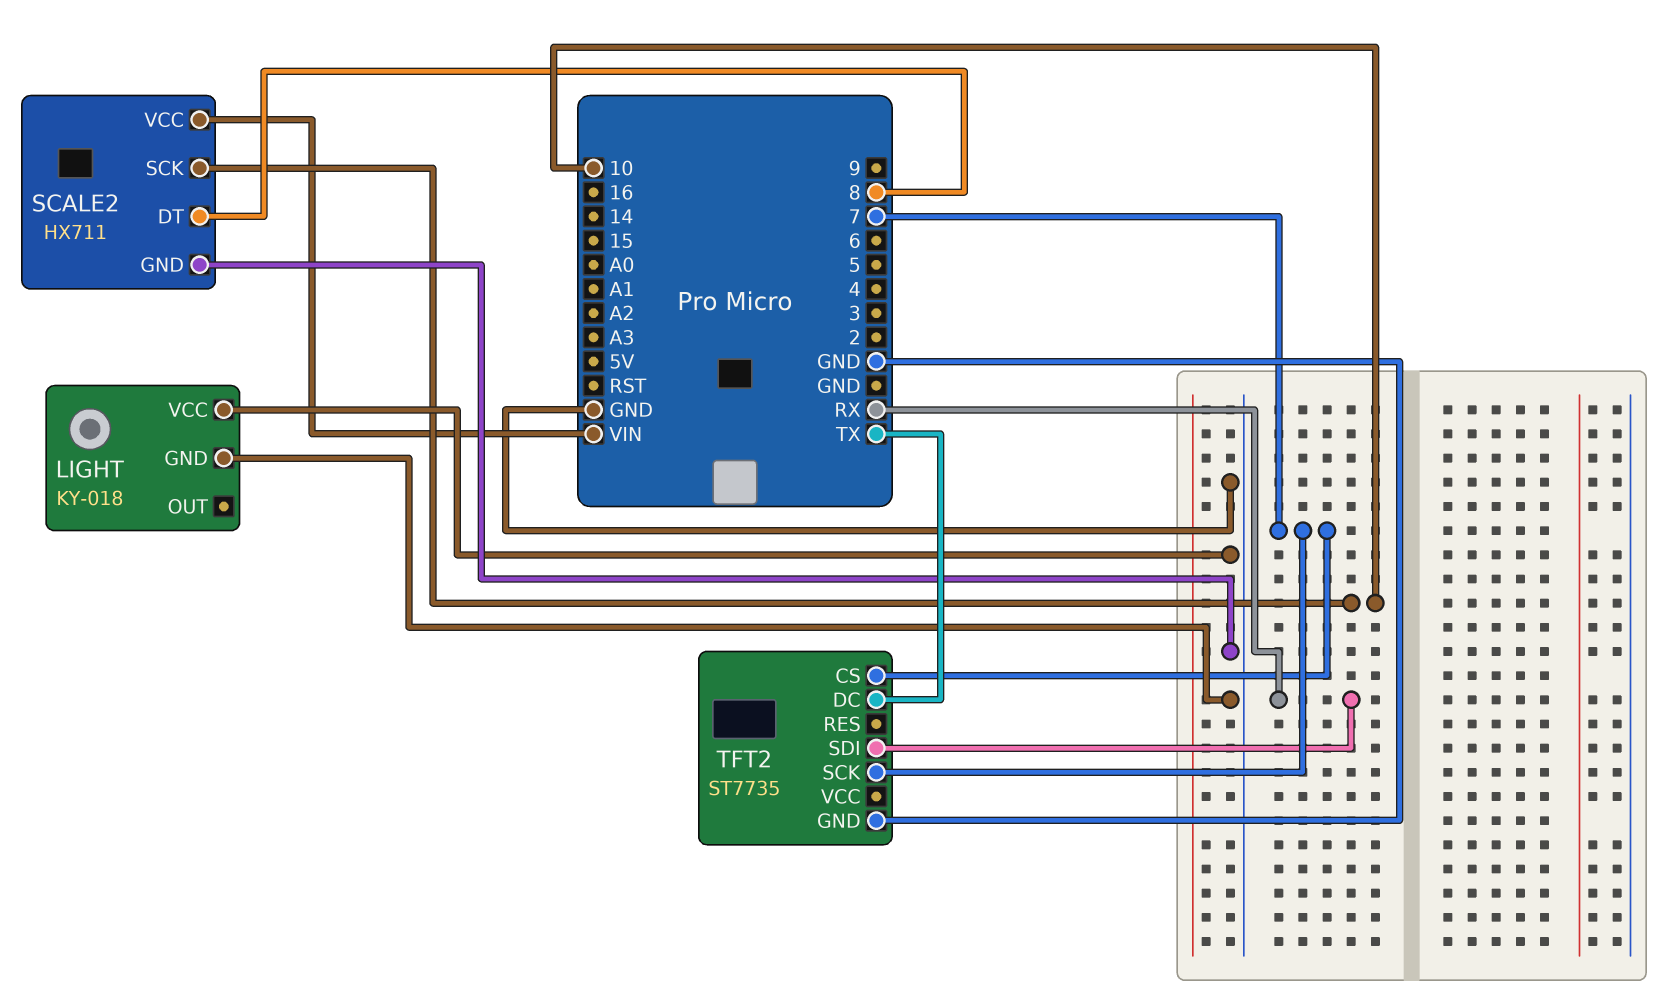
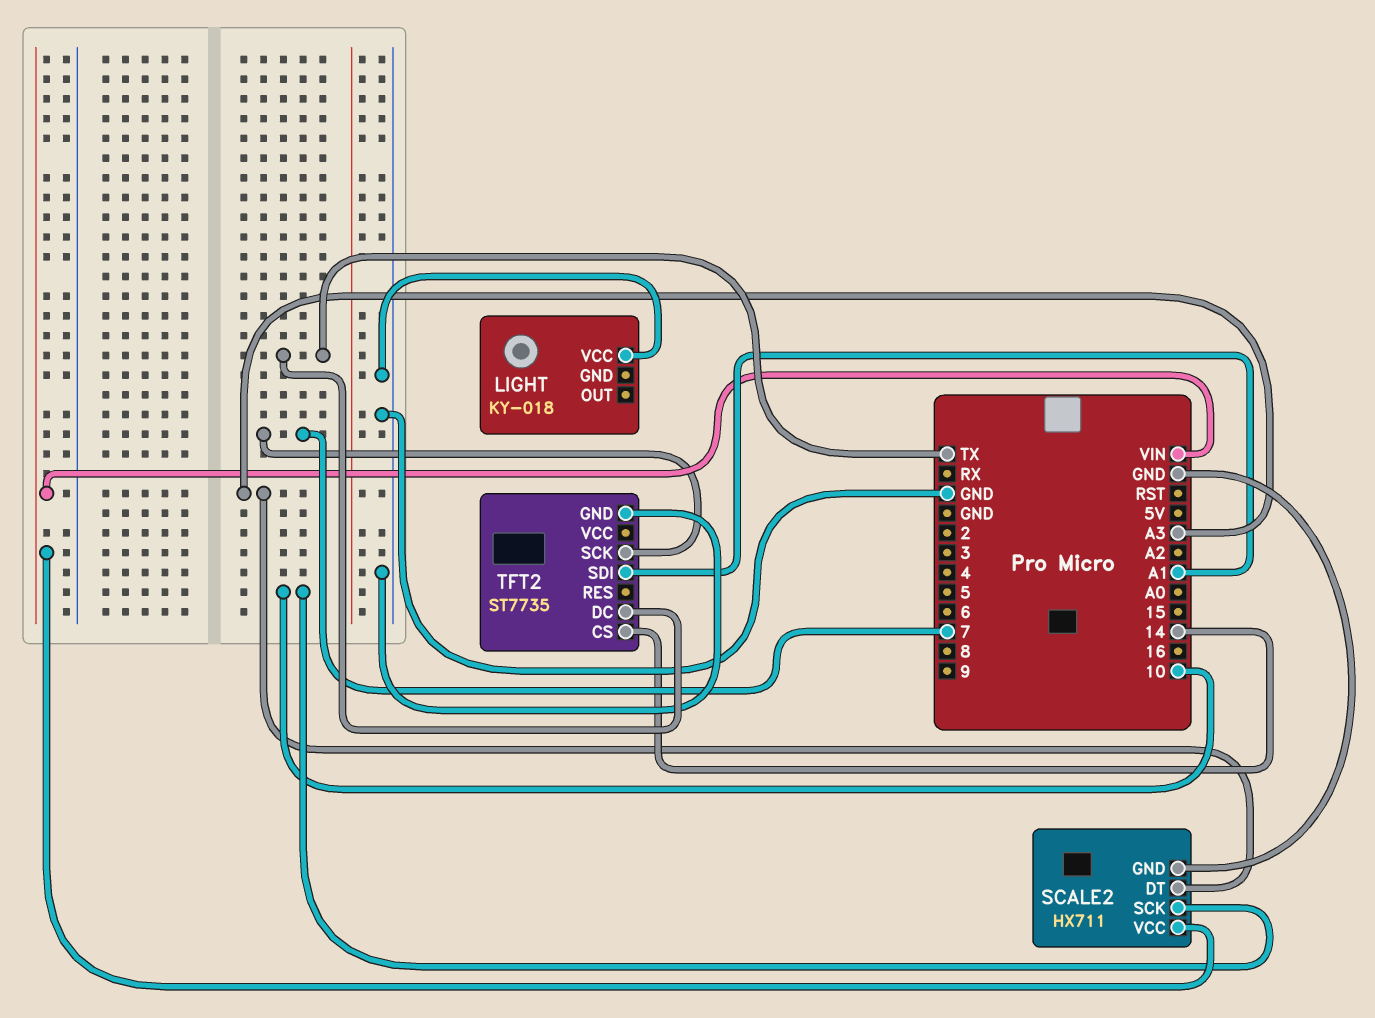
LIGHT pin GND: GND -> none
SCALE2 pin DT: 8 -> A3
TFT2 pin CS: 7 -> 14
TFT2 pin SDI: RX -> A1

